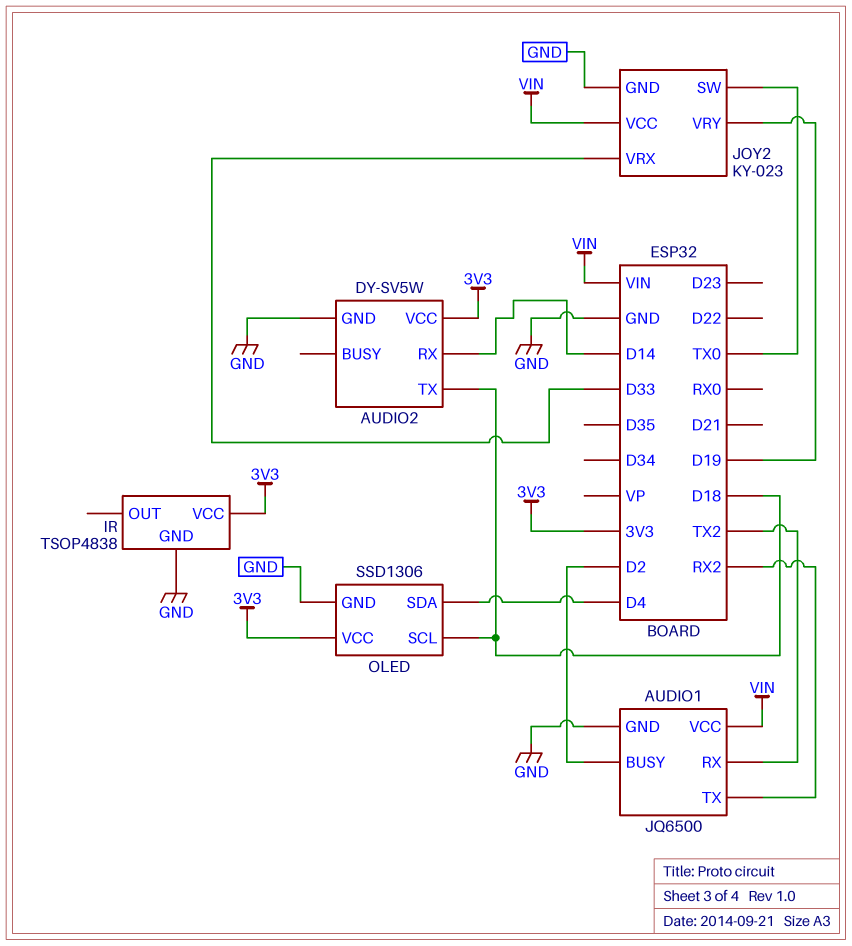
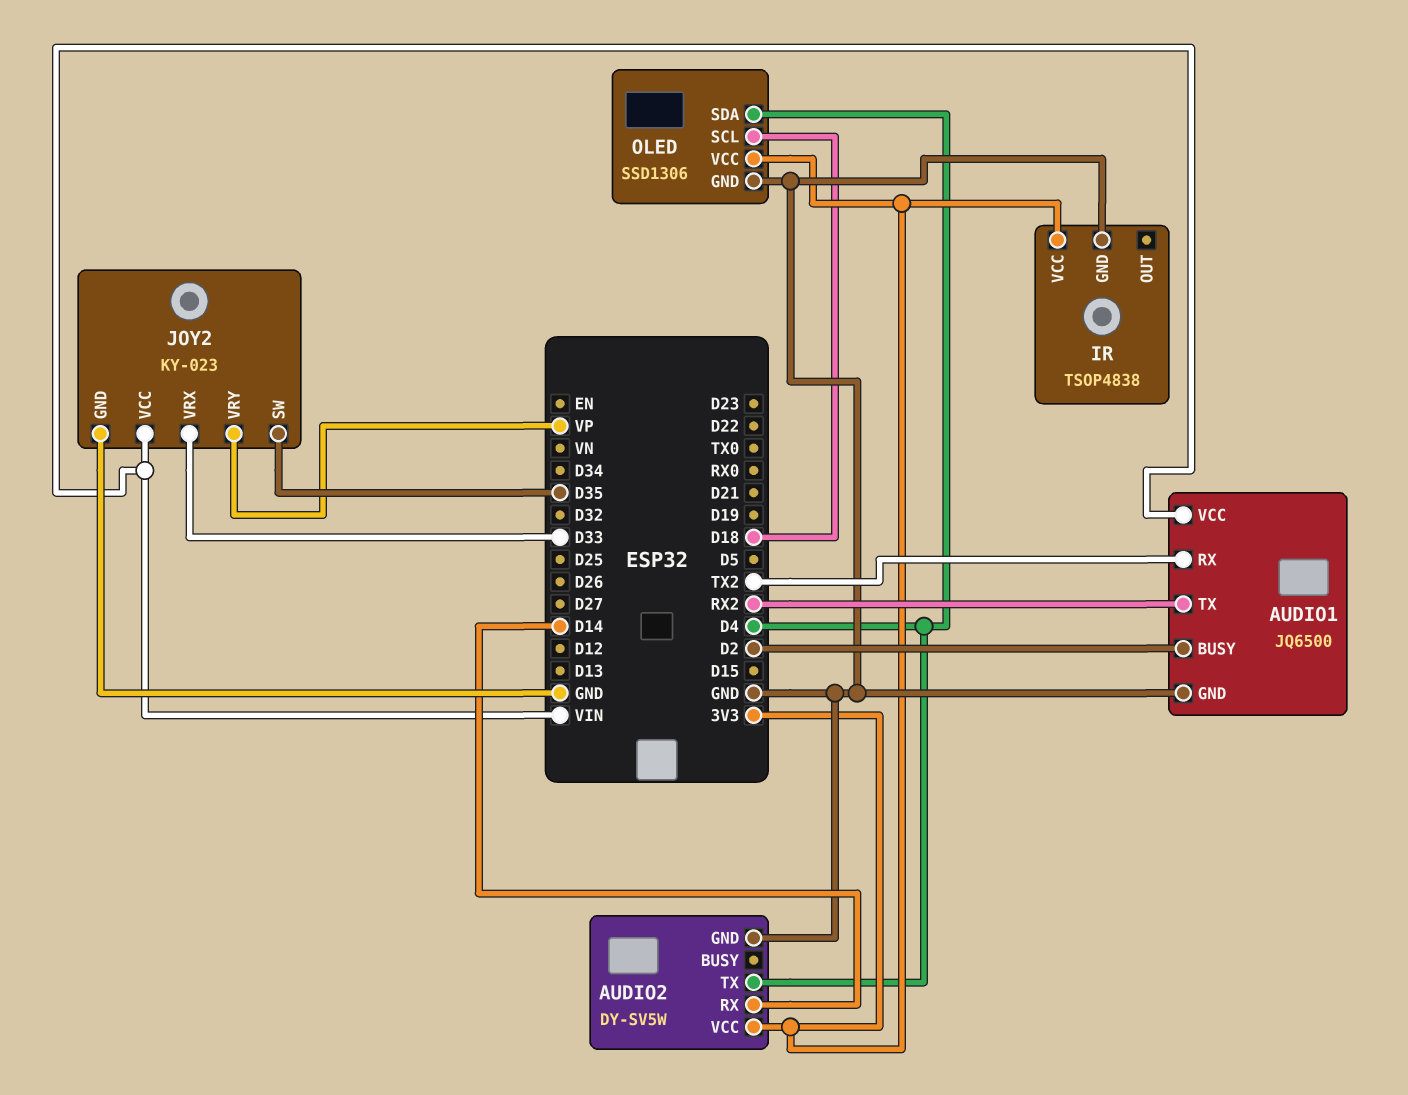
AUDIO2 pin TX: D18 -> D4
JOY2 pin SW: TX0 -> D35
JOY2 pin VRY: D19 -> VP

